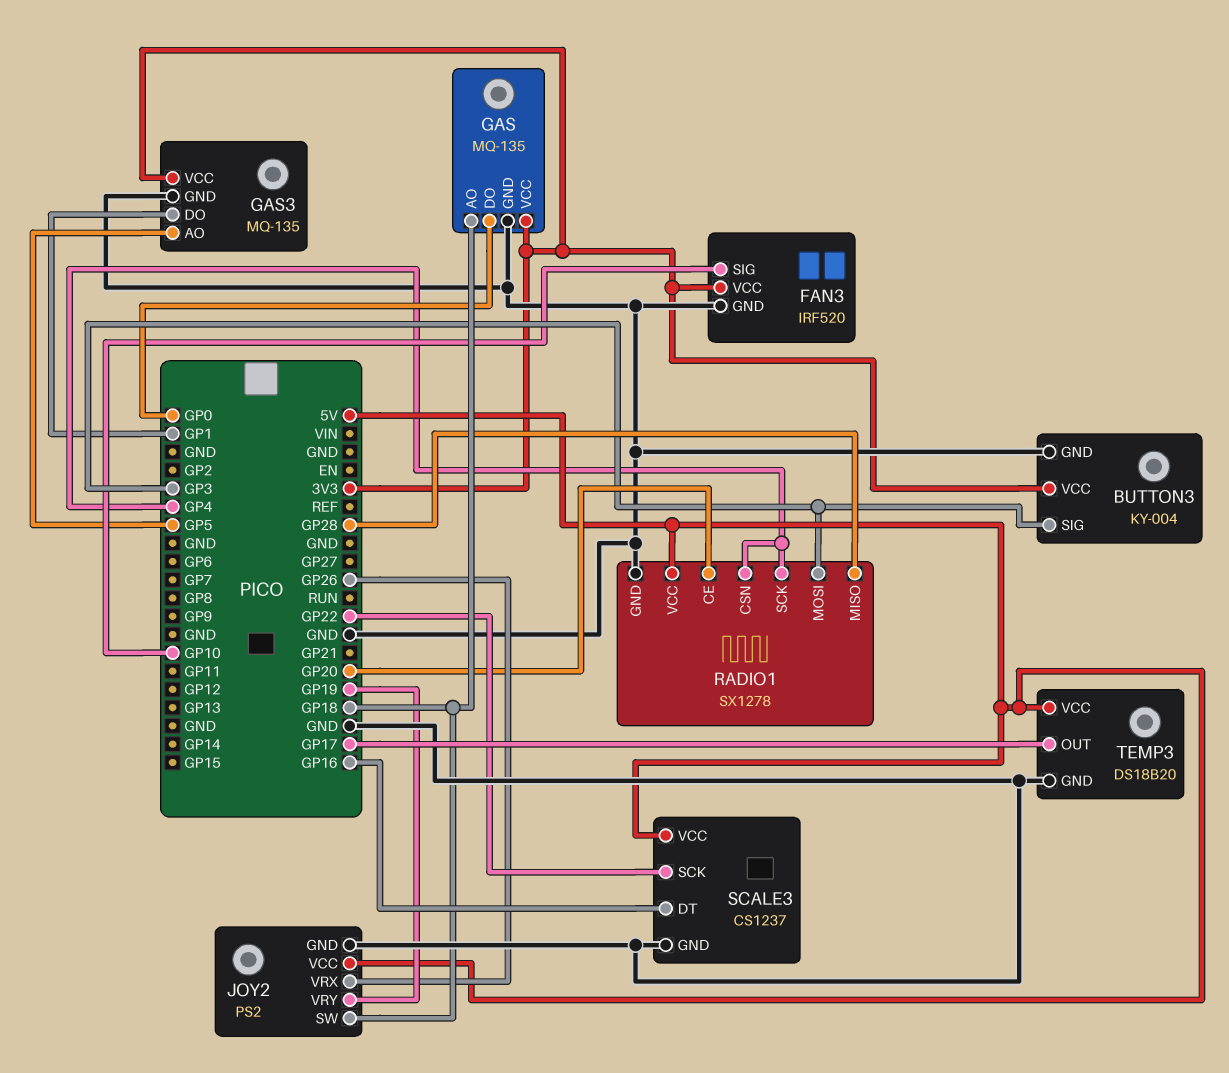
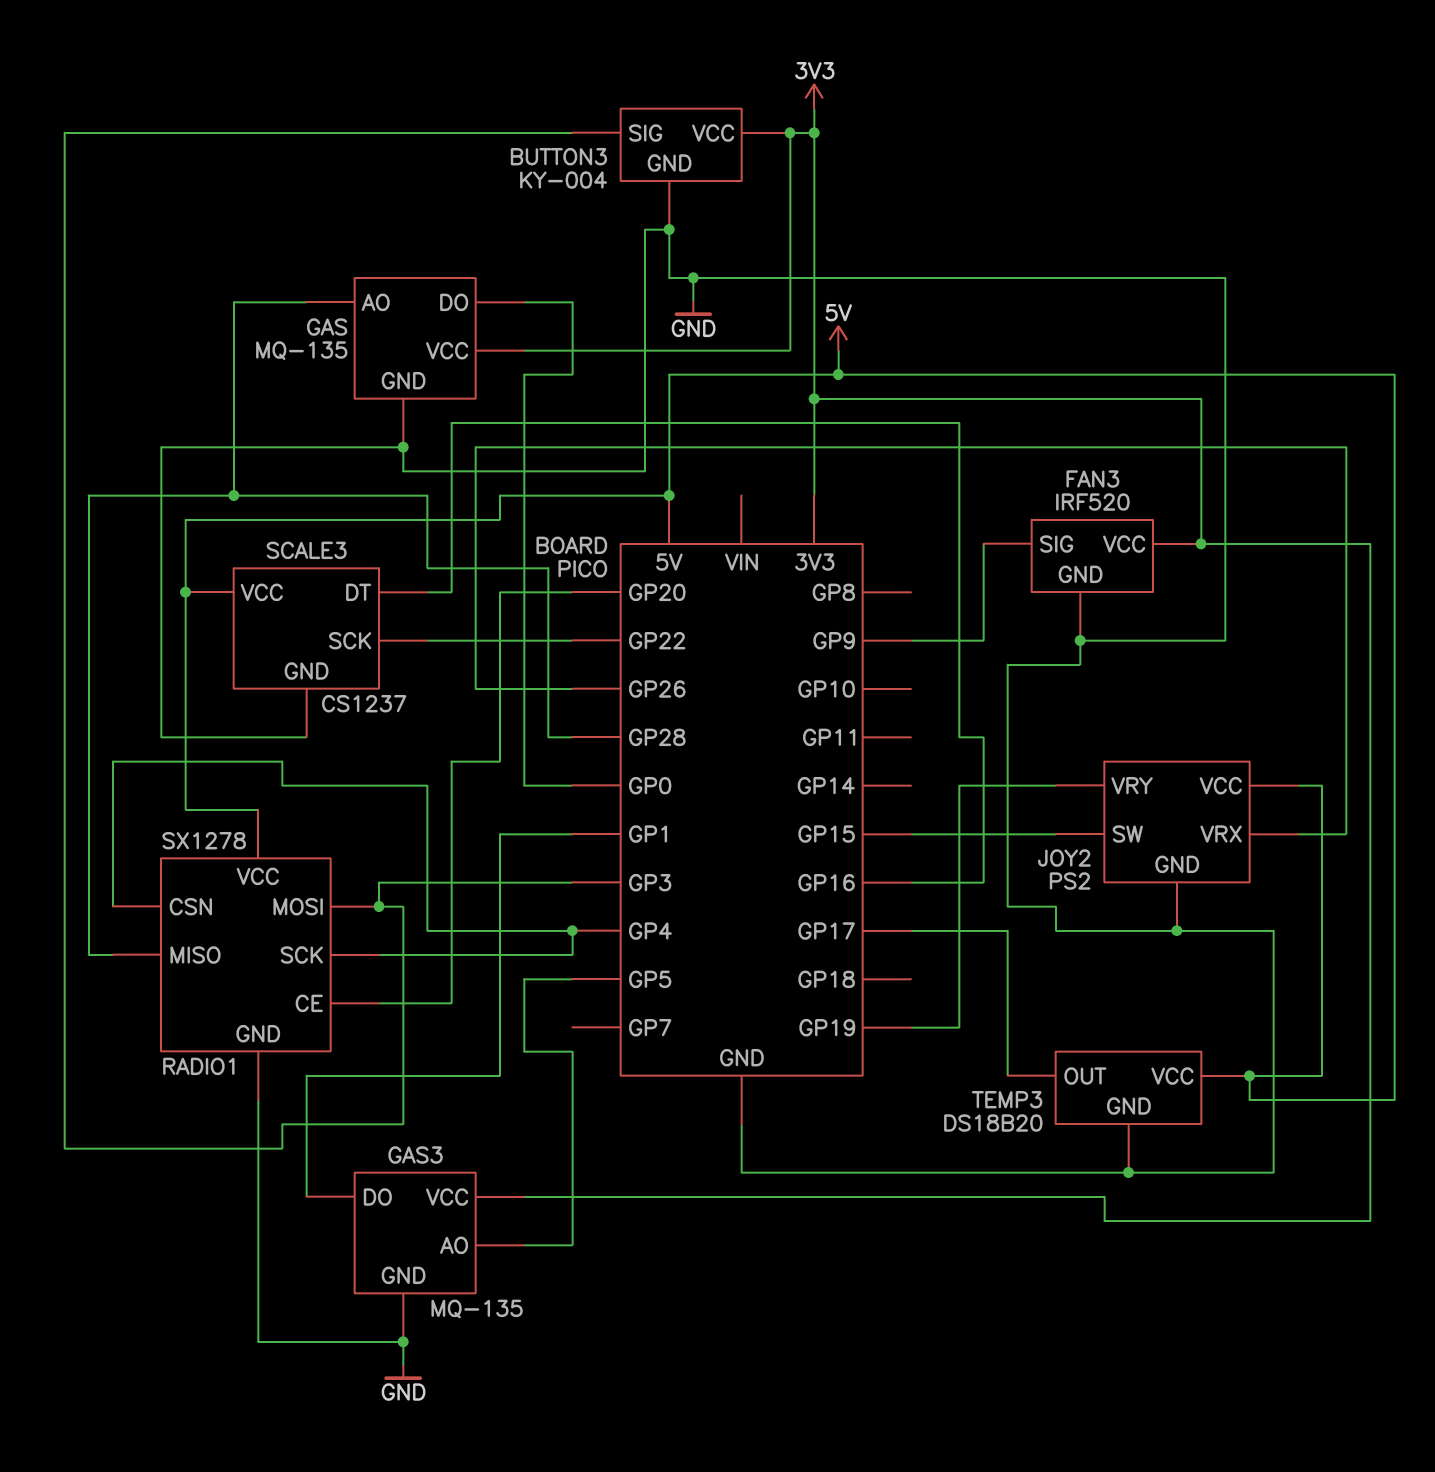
FAN3 pin SIG: GP10 -> GP9
GAS pin AO: GP18 -> GP28
JOY2 pin SW: GP18 -> GP15

